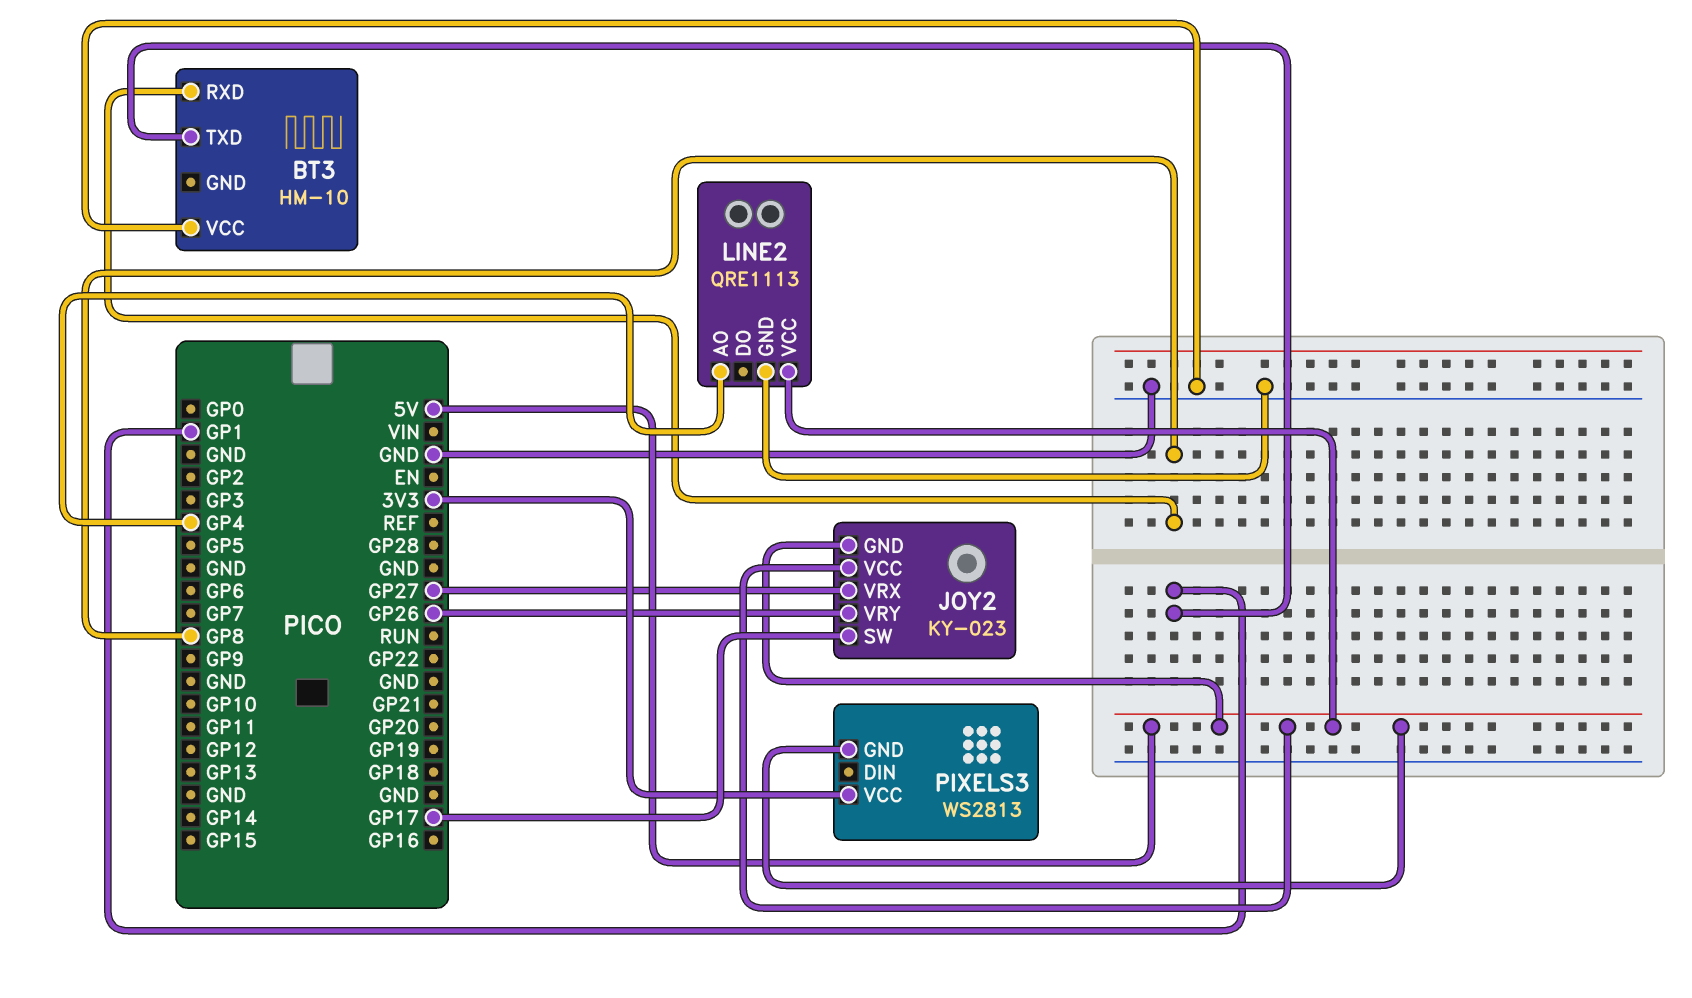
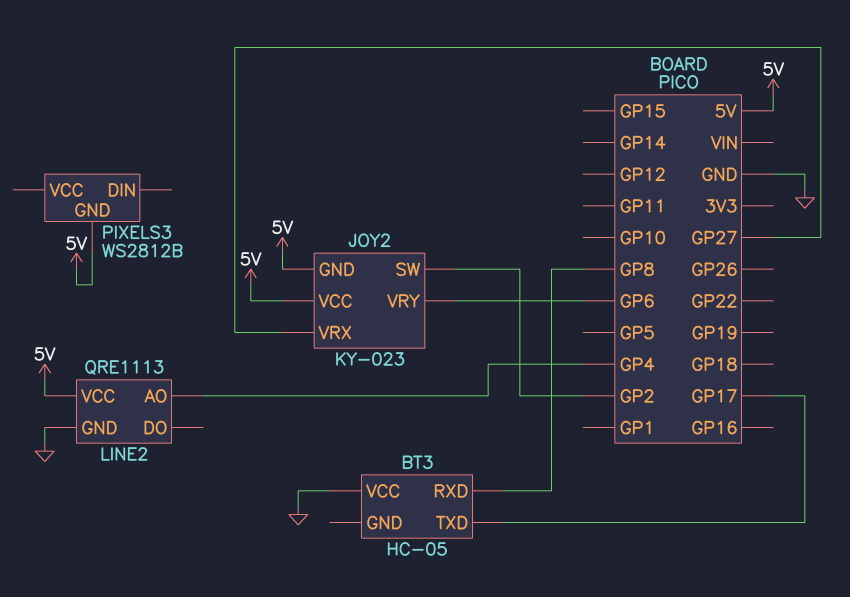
BT3: HM-10 -> HC-05
BT3 pin TXD: GP1 -> GP17
JOY2 pin SW: GP17 -> GP2
JOY2 pin VRY: GP26 -> GP6
PIXELS3: WS2813 -> WS2812B
PIXELS3 pin VCC: 3V3 -> none

